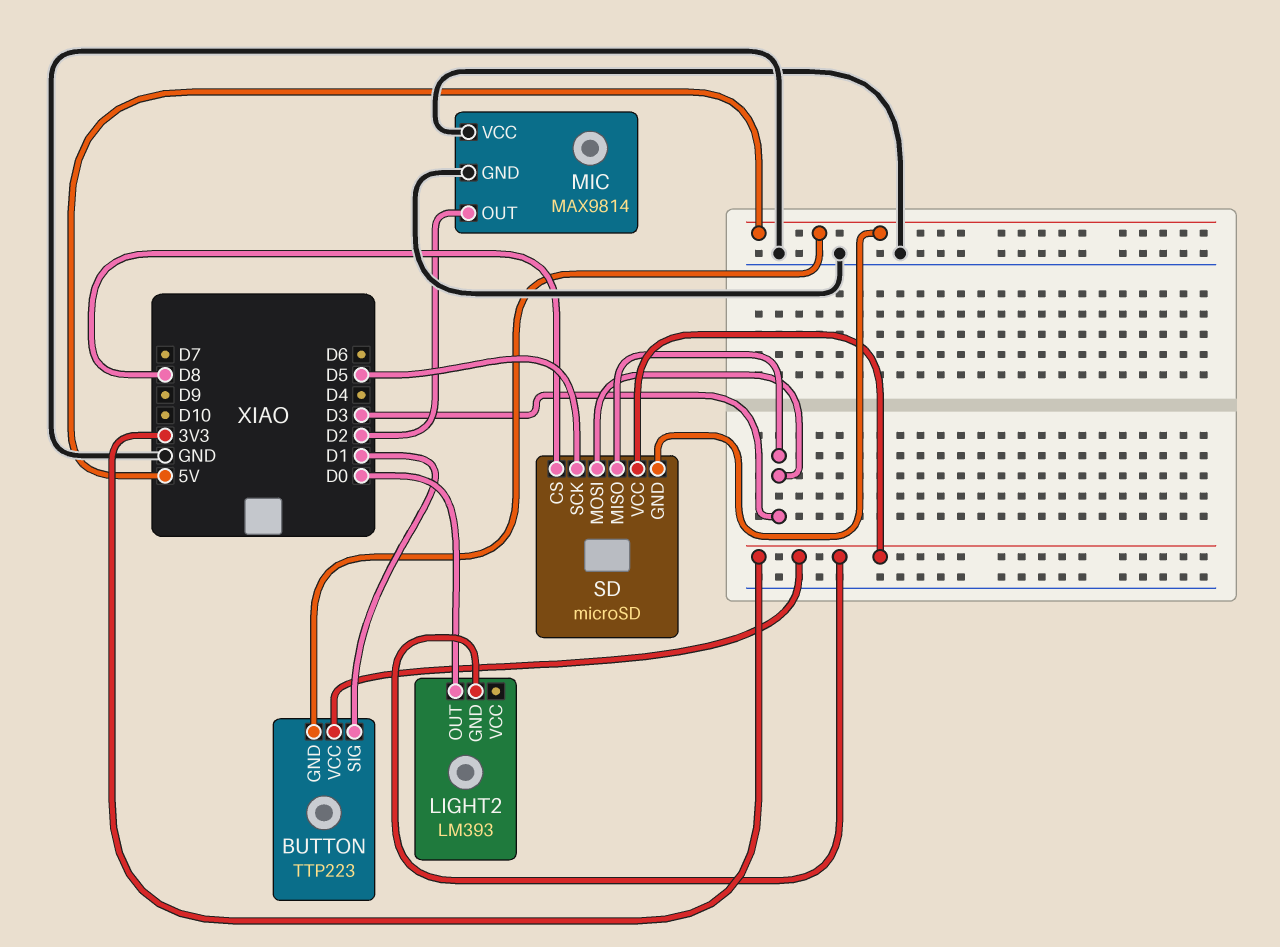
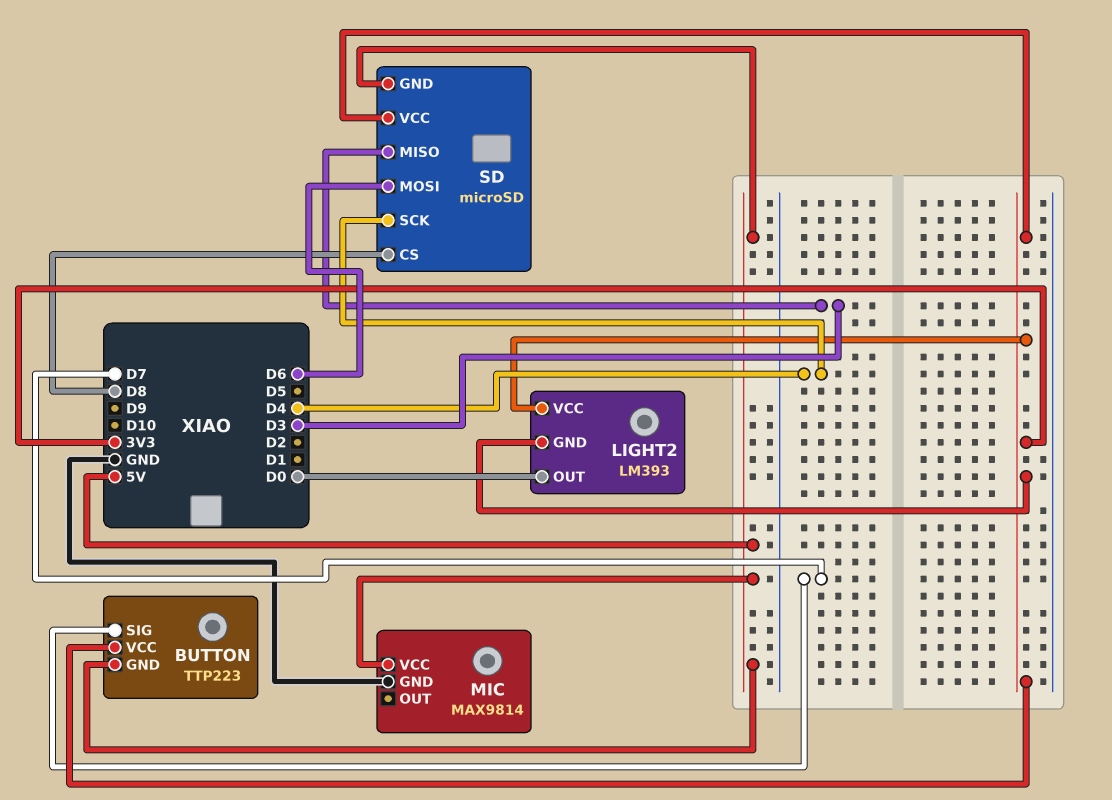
BUTTON pin SIG: D1 -> D7
LIGHT2 pin VCC: none -> 3V3
MIC pin OUT: D2 -> none
MIC pin VCC: GND -> 5V
SD pin MOSI: D3 -> D6
SD pin SCK: D5 -> D4

